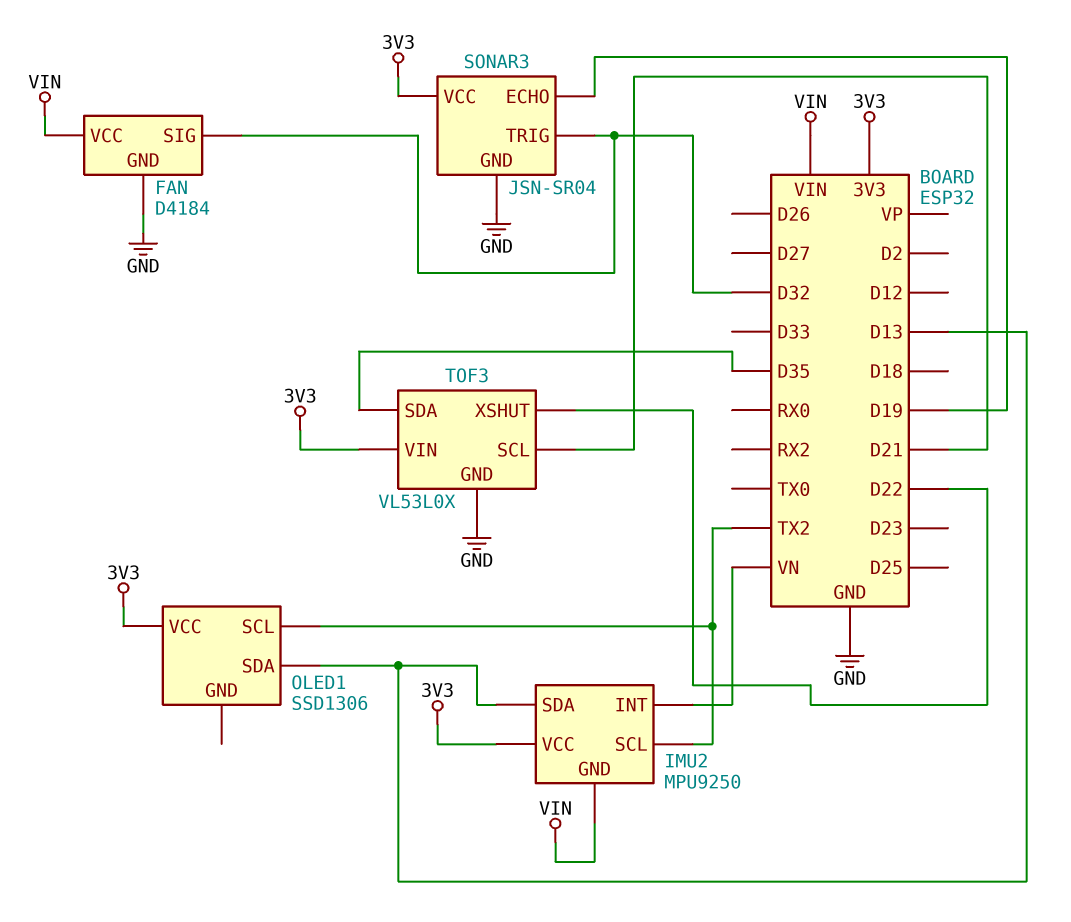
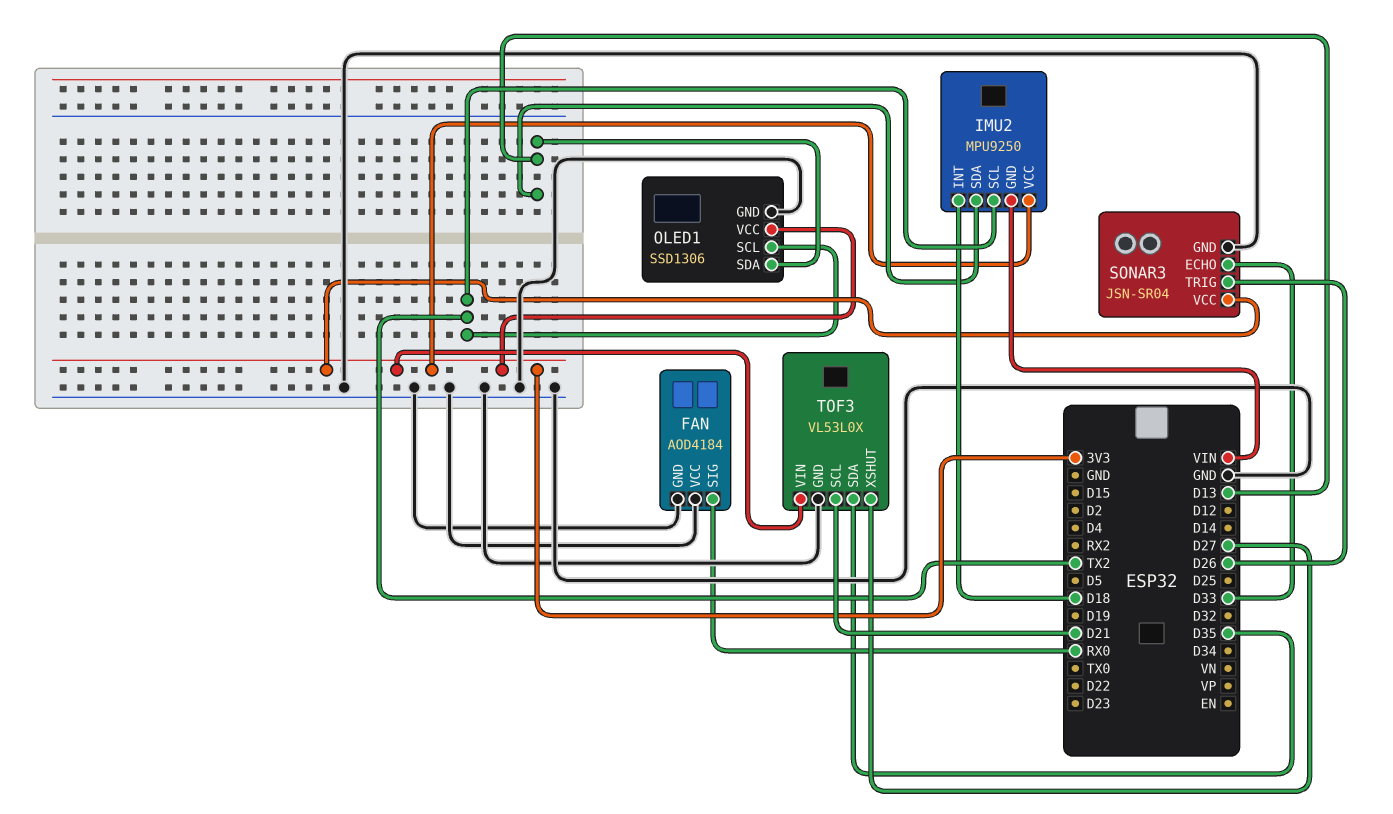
FAN: D4184 -> AOD4184
FAN pin SIG: D32 -> RX0
FAN pin VCC: VIN -> GND
IMU2 pin INT: VN -> D18
OLED1 pin GND: none -> GND
SONAR3 pin ECHO: D19 -> D33
SONAR3 pin TRIG: D32 -> D26
TOF3 pin XSHUT: D22 -> D27

